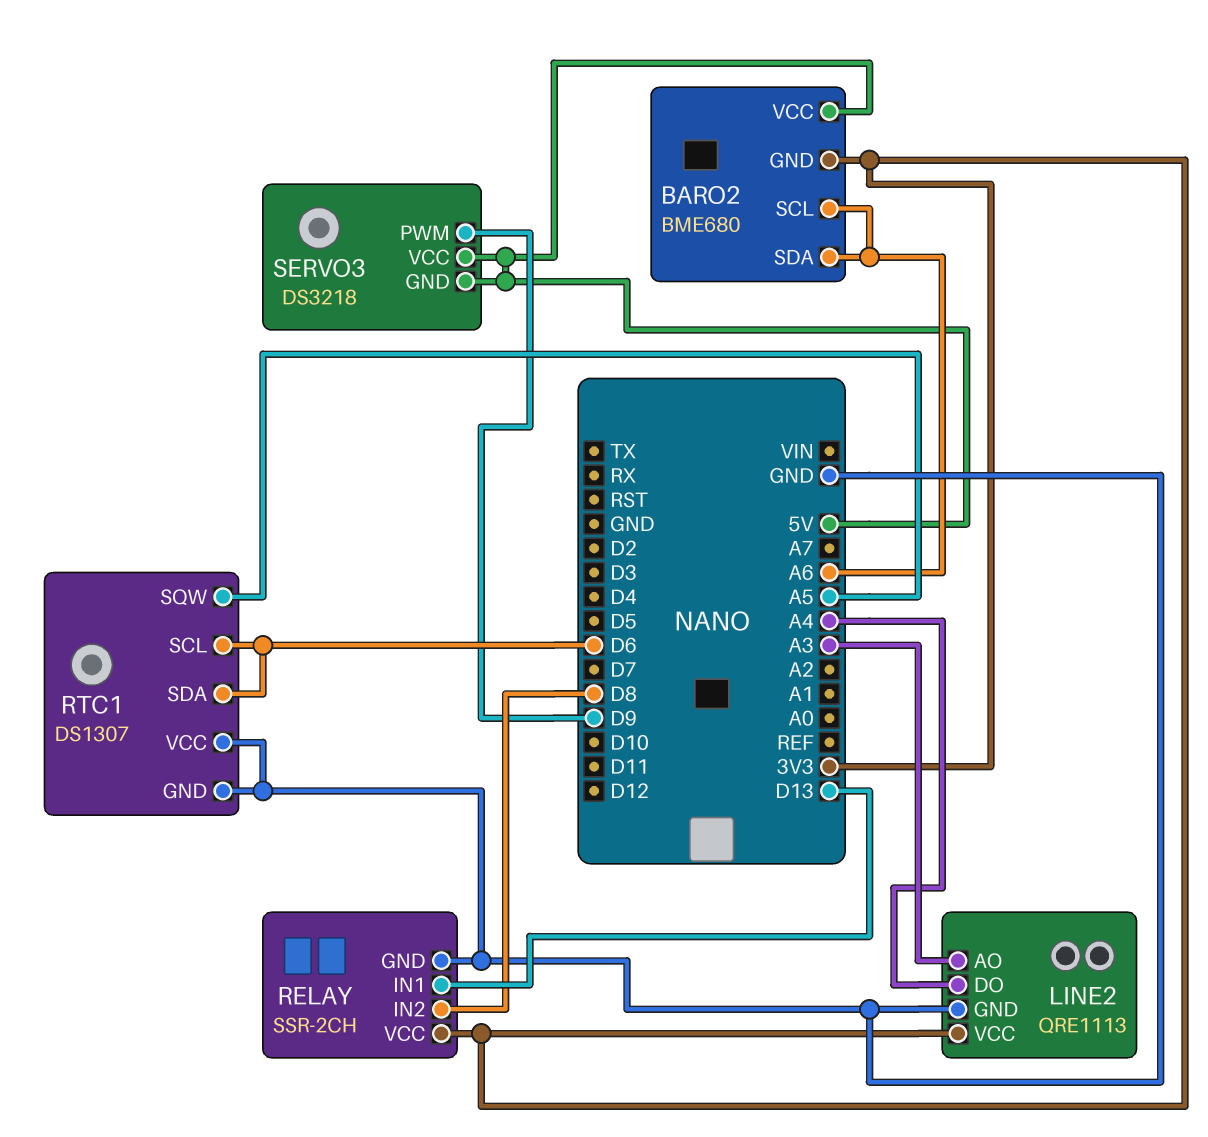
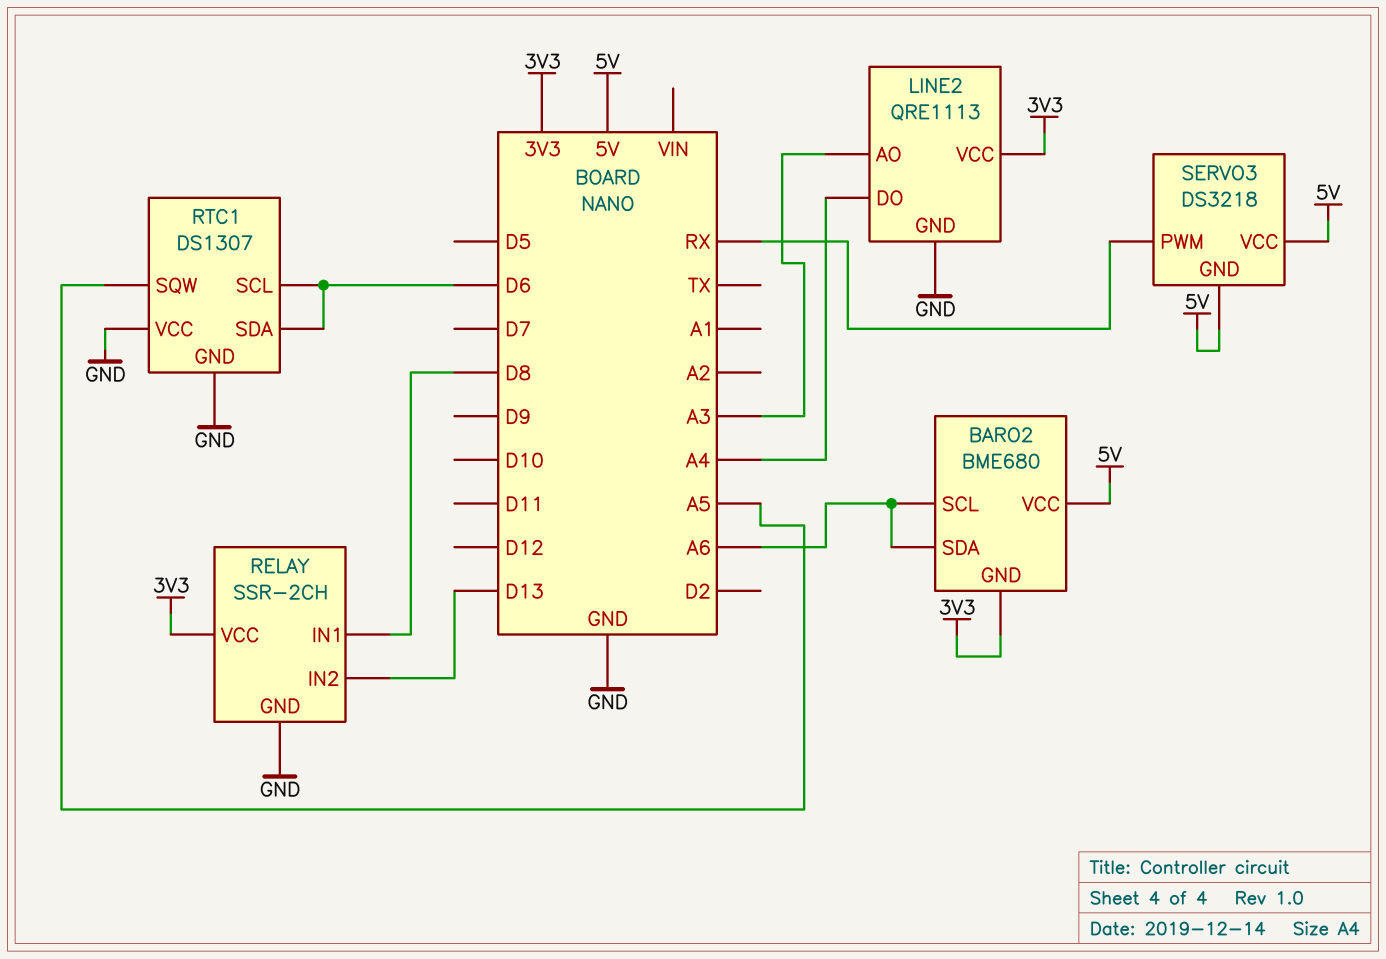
RELAY pin IN1: D13 -> D8
RELAY pin IN2: D8 -> D13
SERVO3 pin PWM: D9 -> RX

